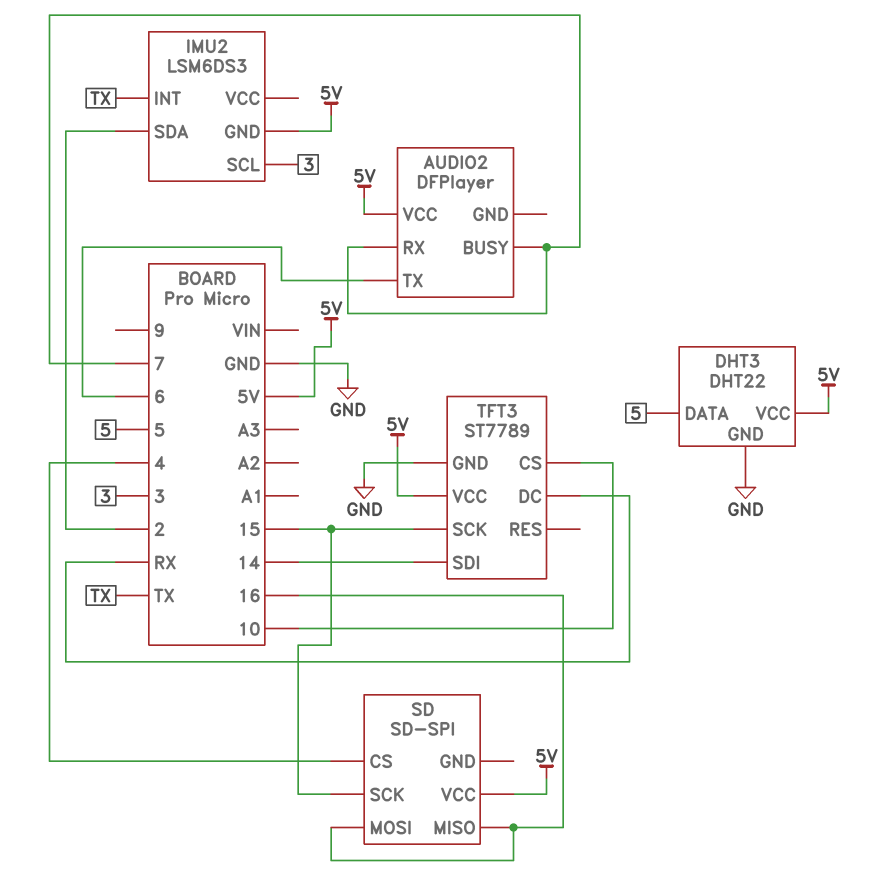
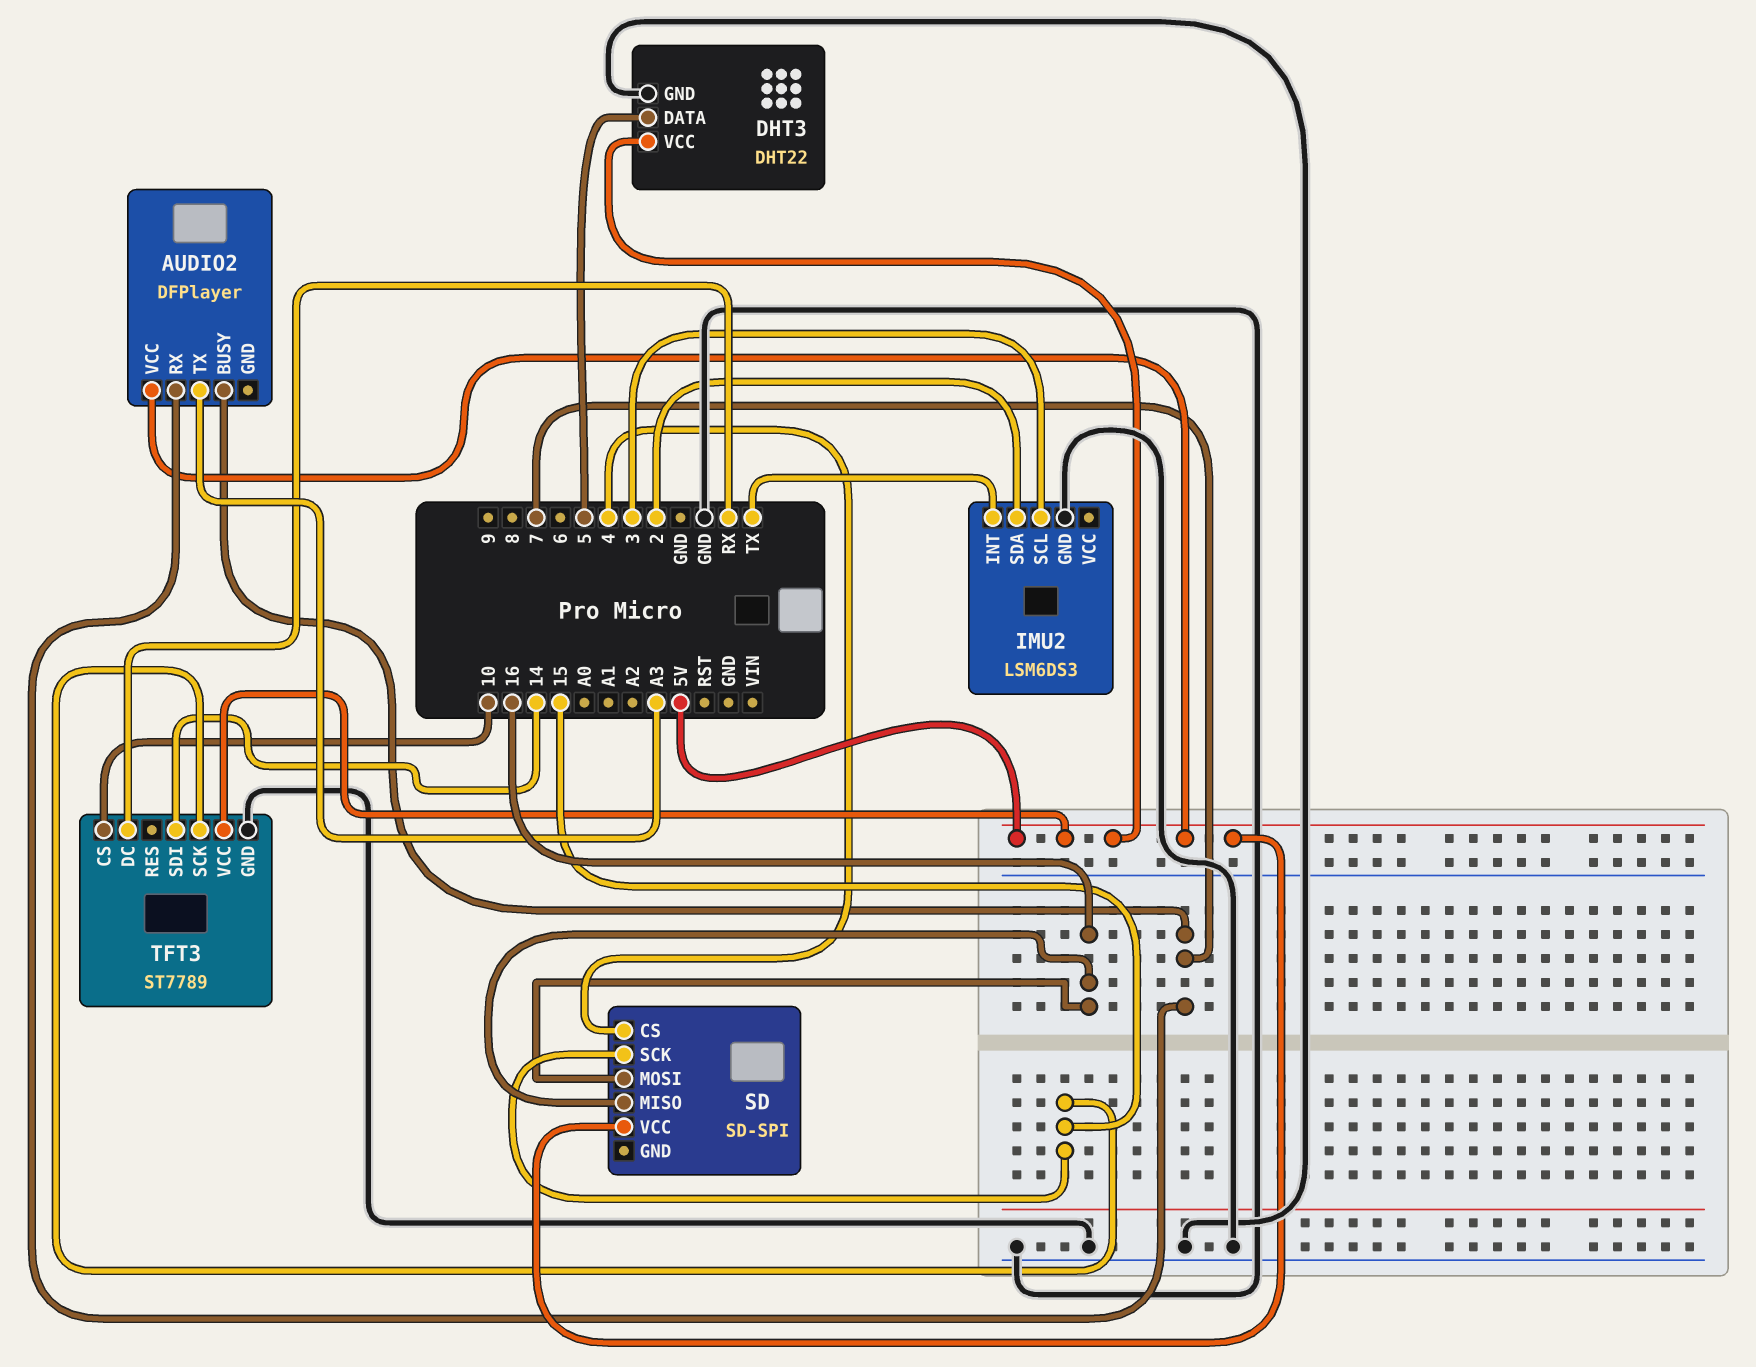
AUDIO2 pin TX: 6 -> A3
IMU2 pin GND: 5V -> GND

